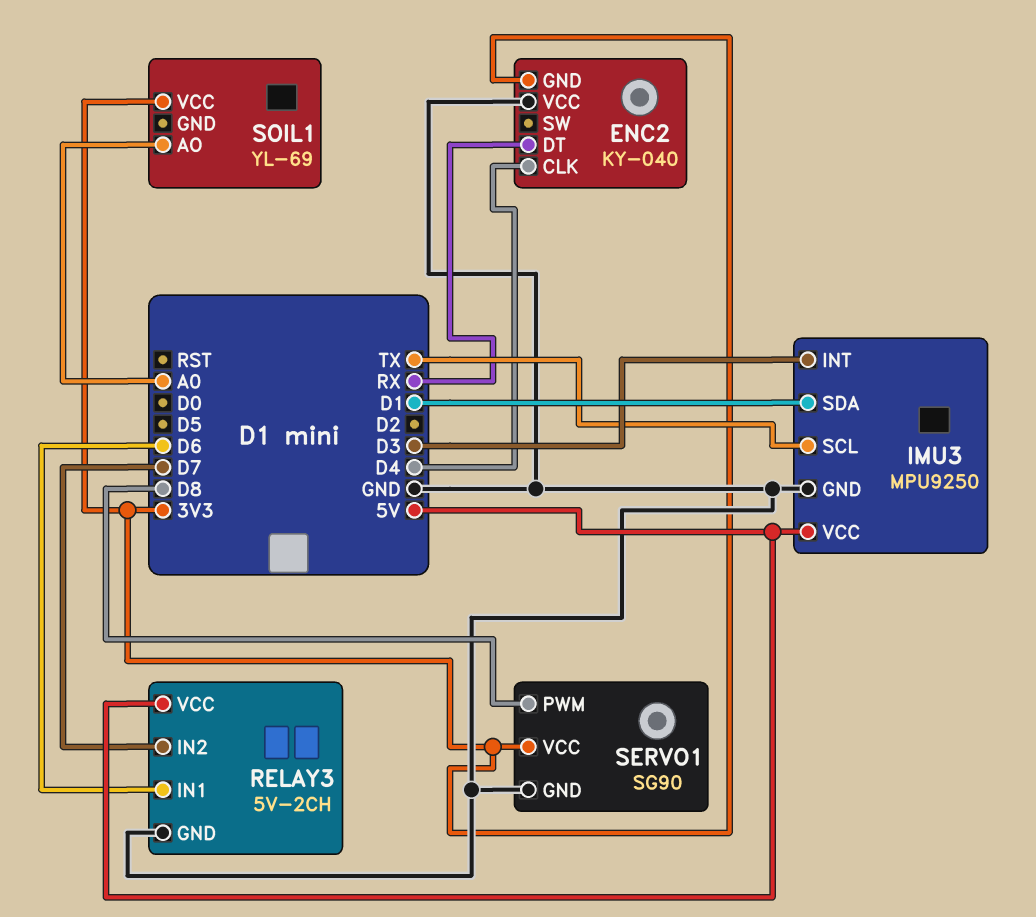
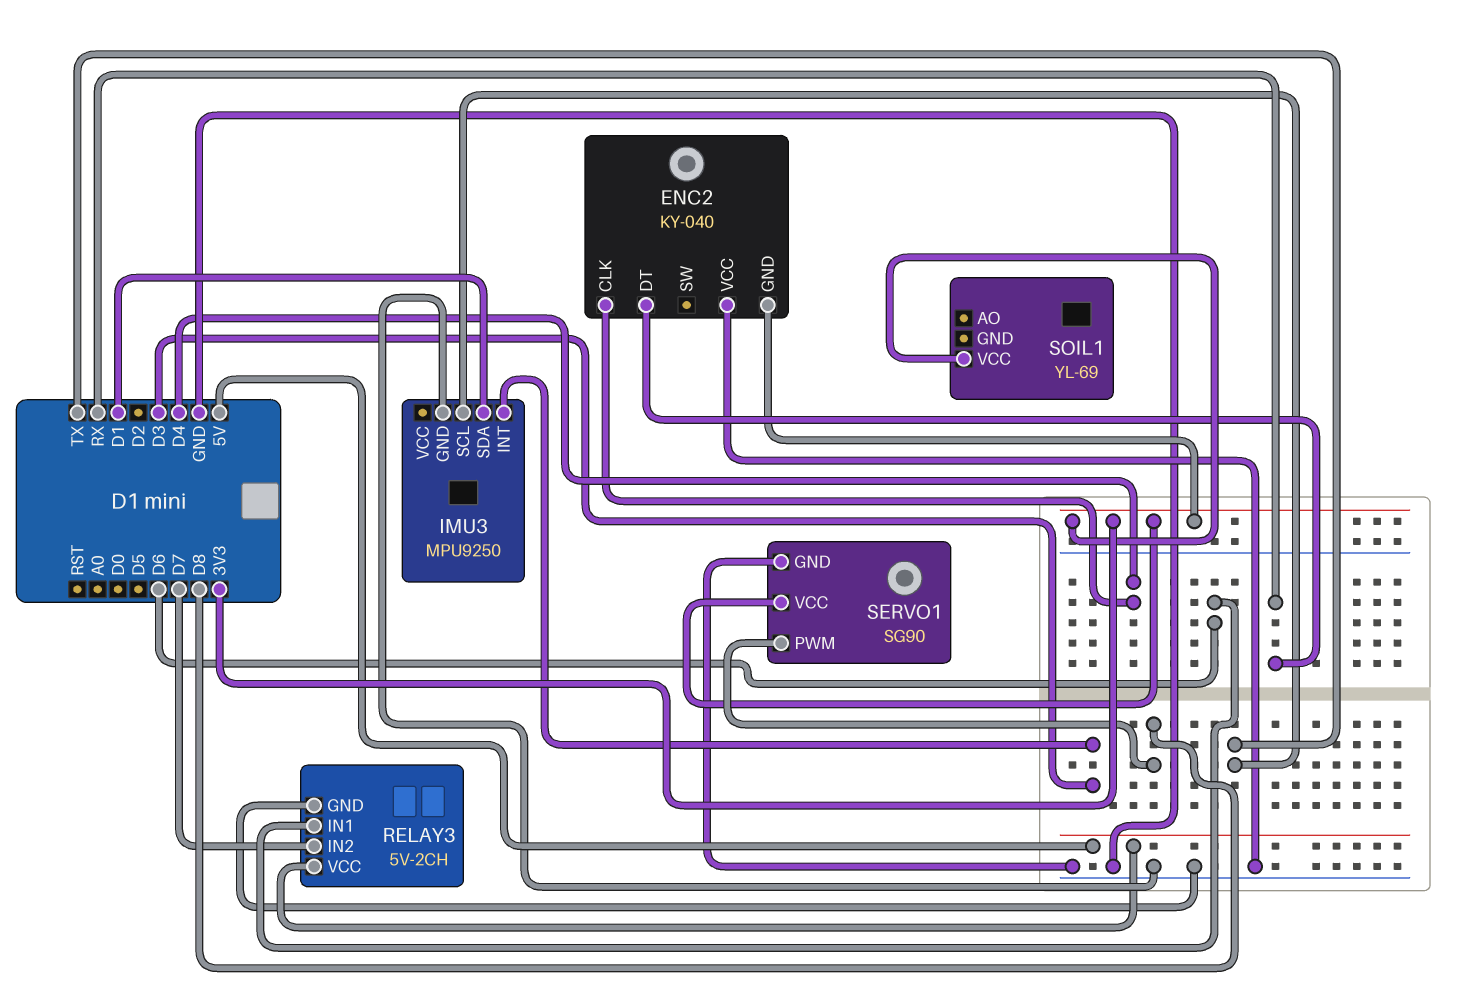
IMU3 pin VCC: 5V -> none
SOIL1 pin AO: A0 -> none

